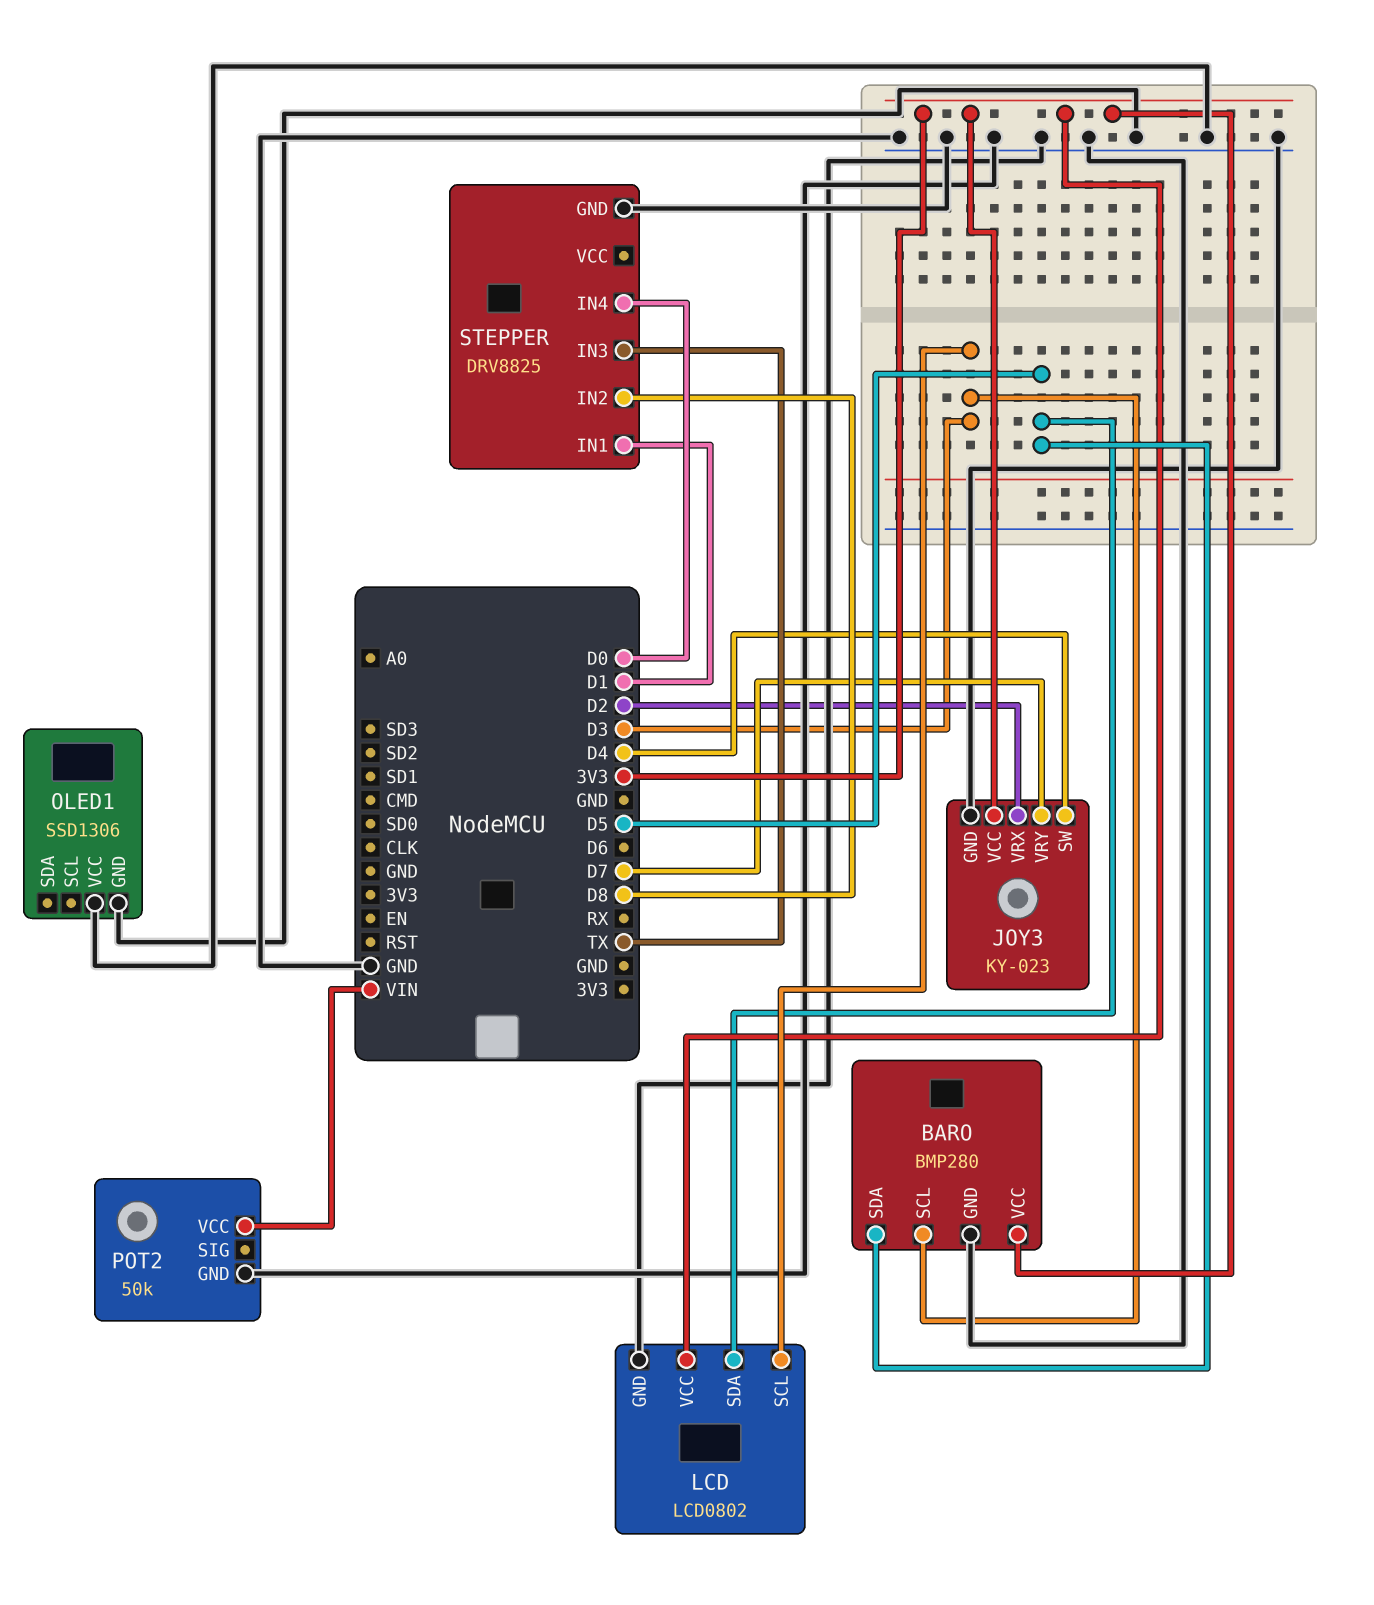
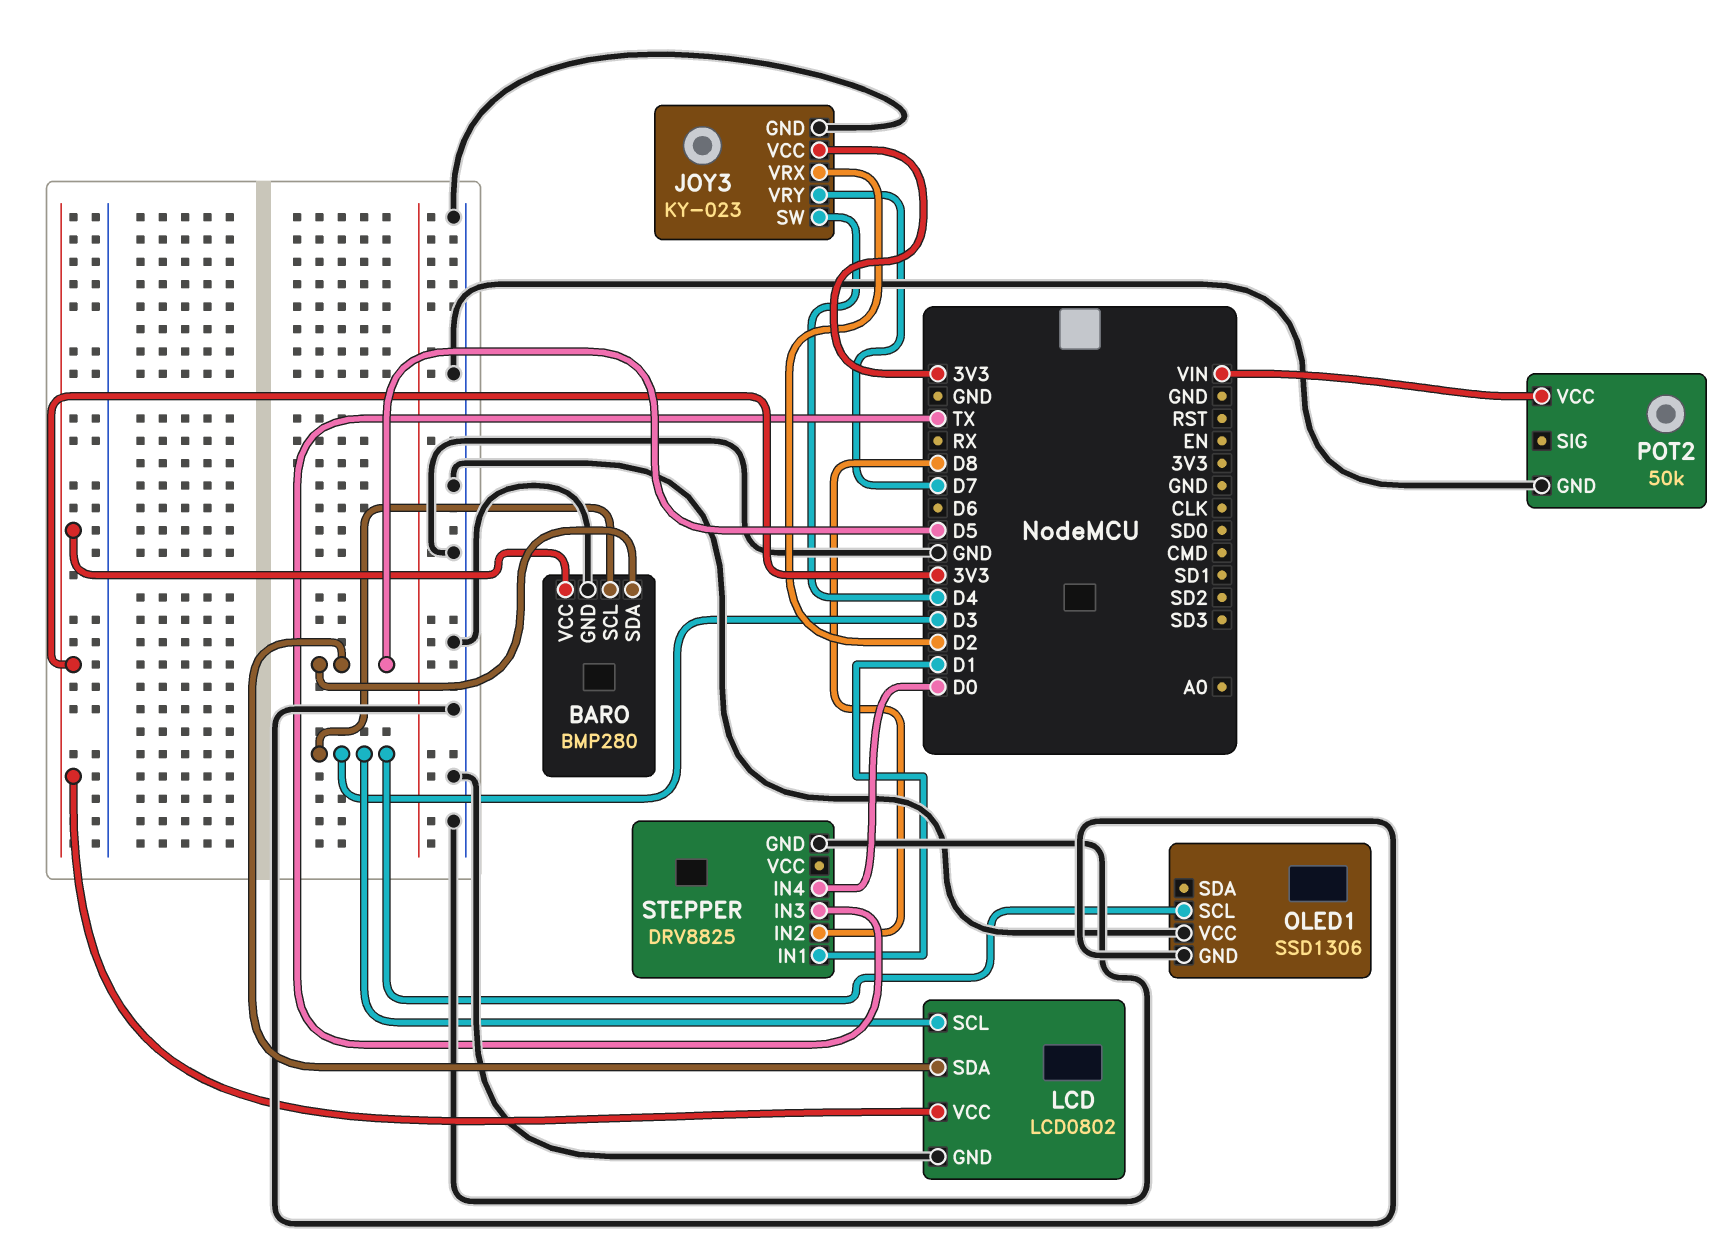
OLED1 pin SCL: none -> D3

